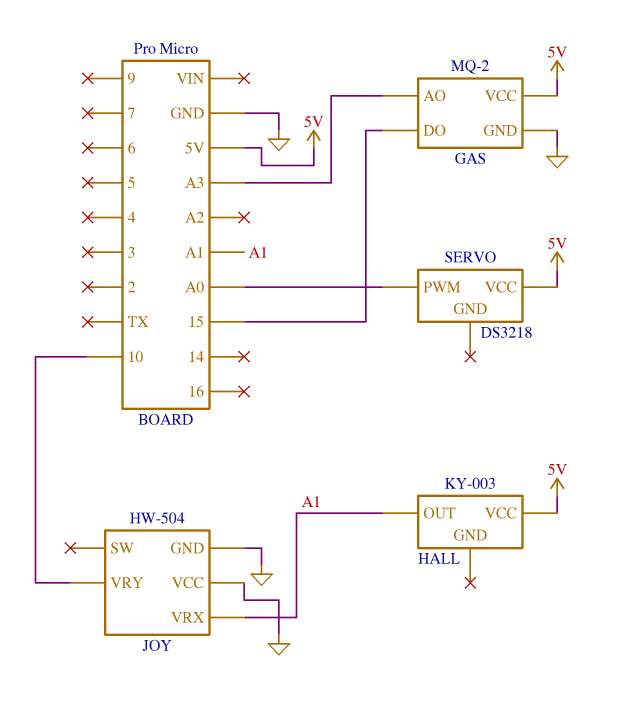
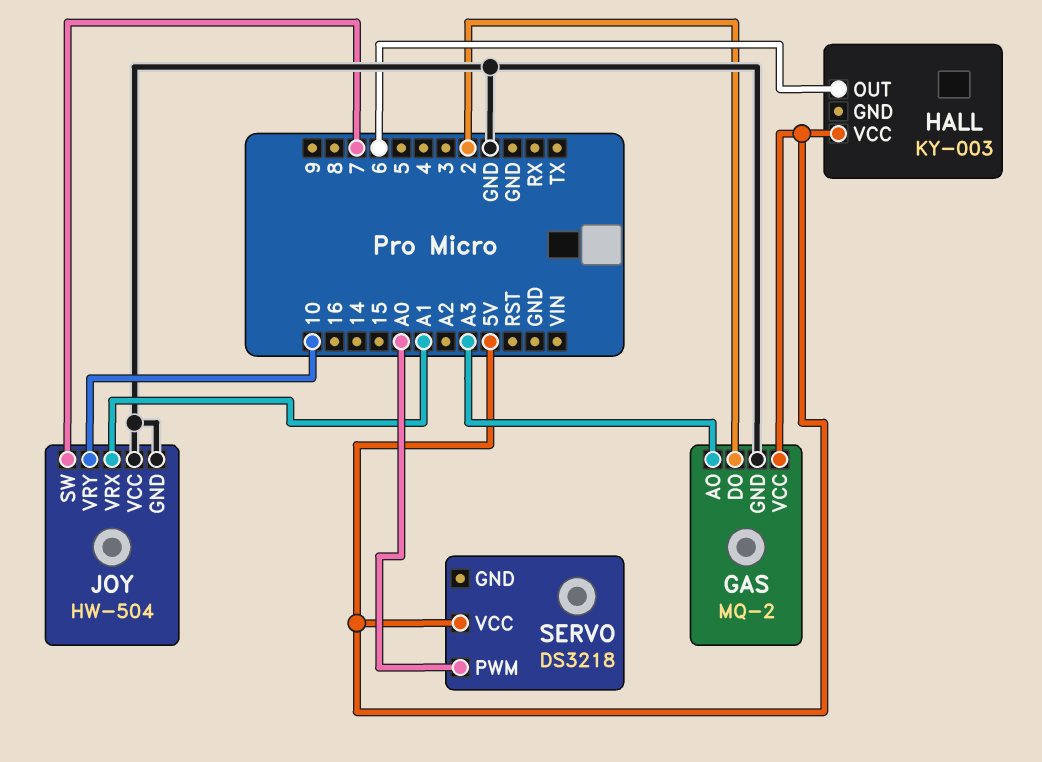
GAS pin DO: 15 -> 2
HALL pin OUT: A1 -> 6
JOY pin SW: none -> 7

